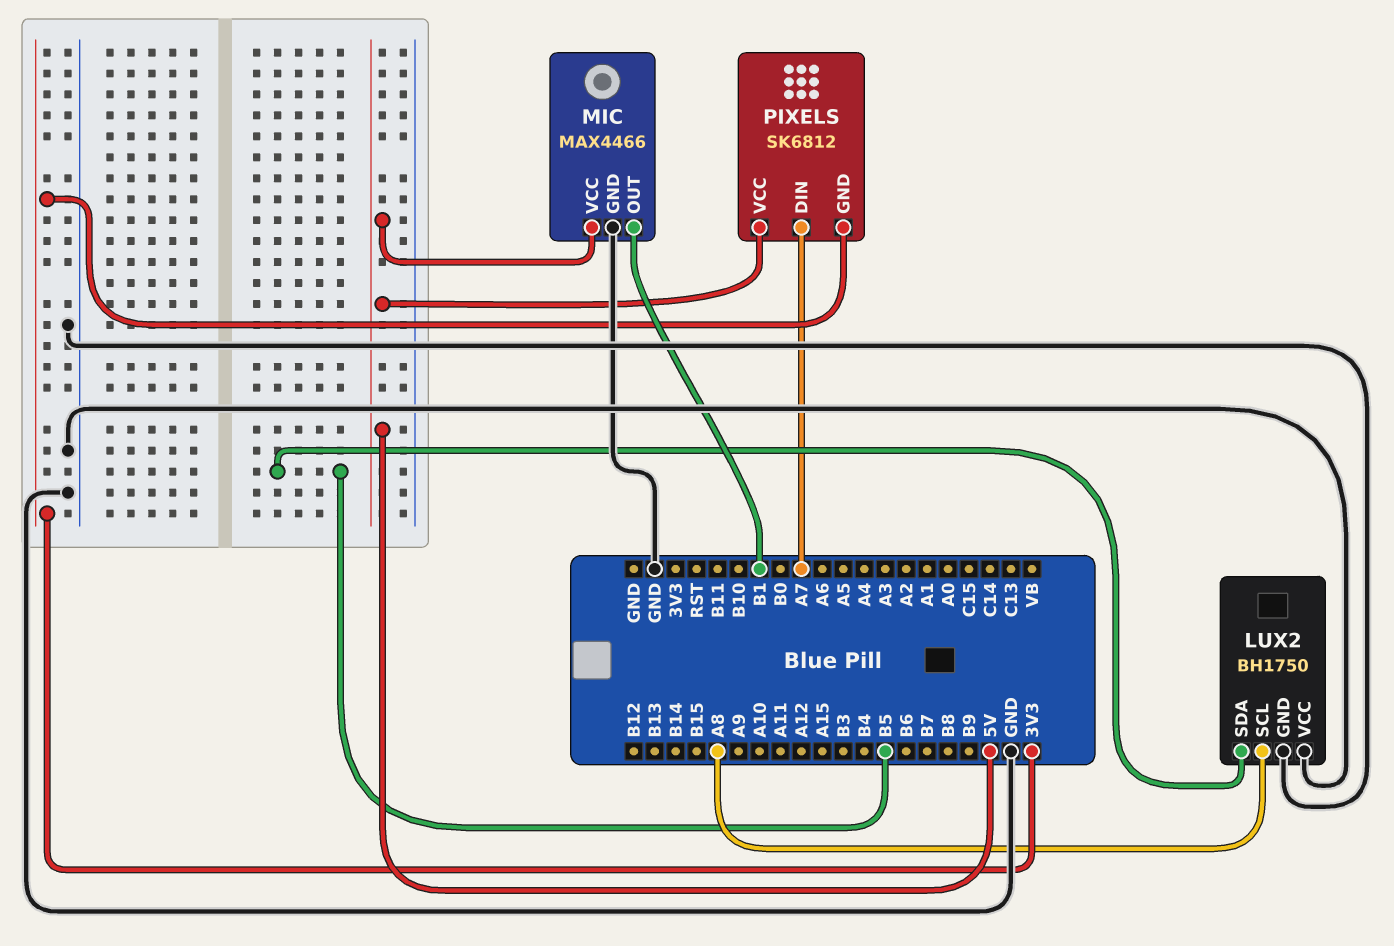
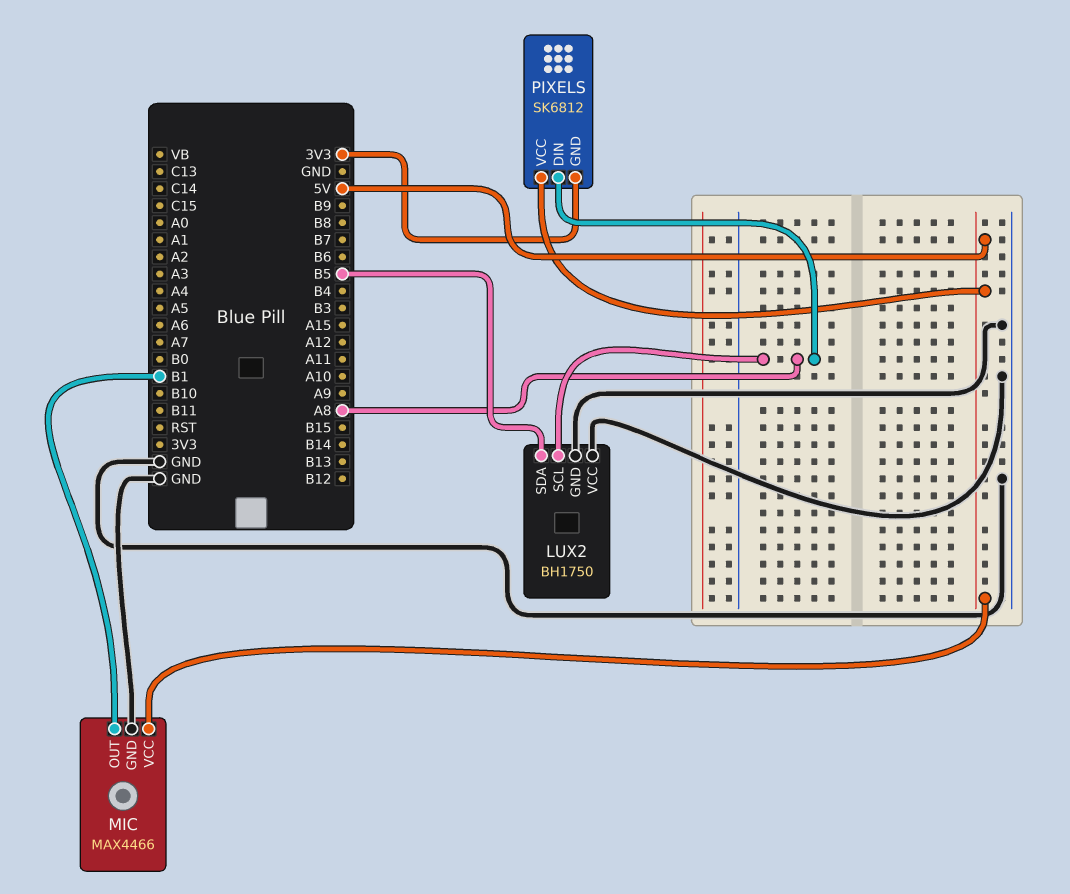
PIXELS pin DIN: A7 -> A8

